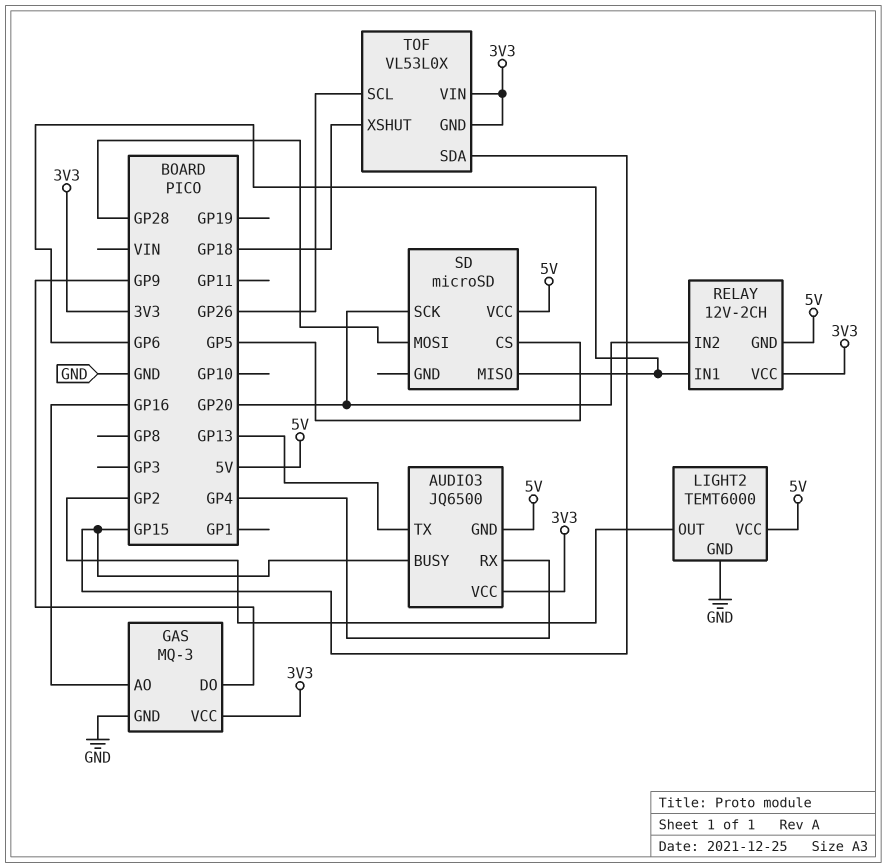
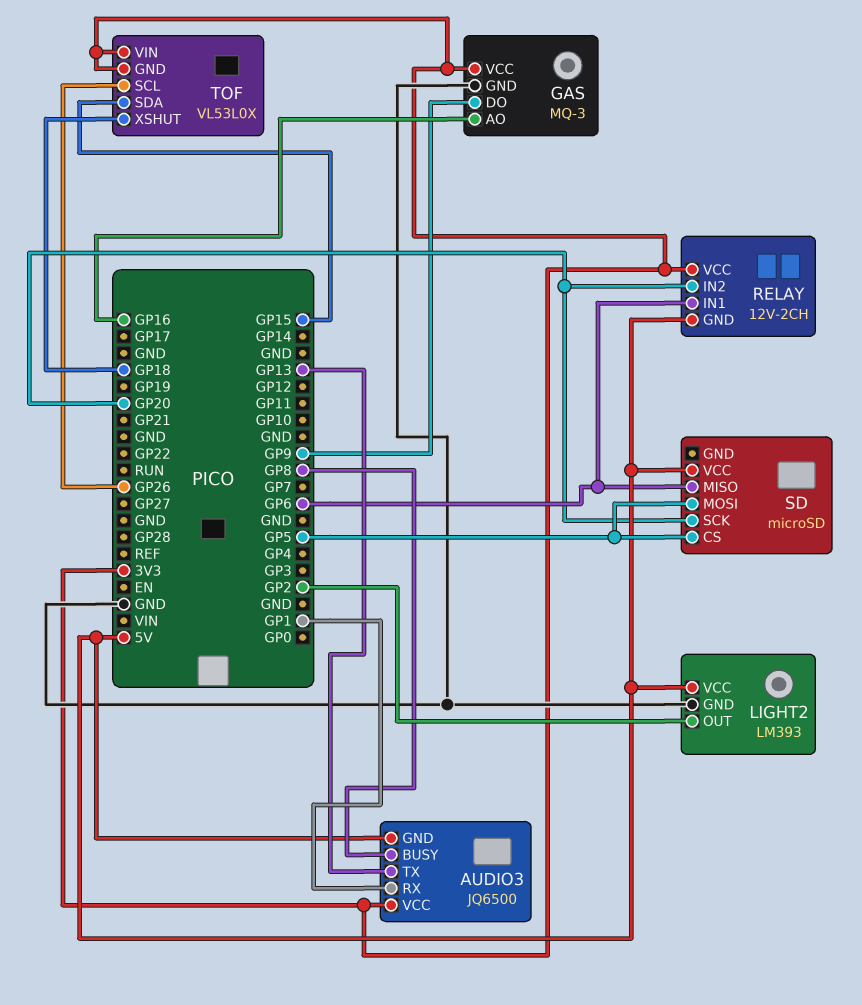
AUDIO3 pin BUSY: GP15 -> GP8
AUDIO3 pin RX: GP4 -> GP1
LIGHT2: TEMT6000 -> LM393
SD pin MOSI: GP28 -> GP5

